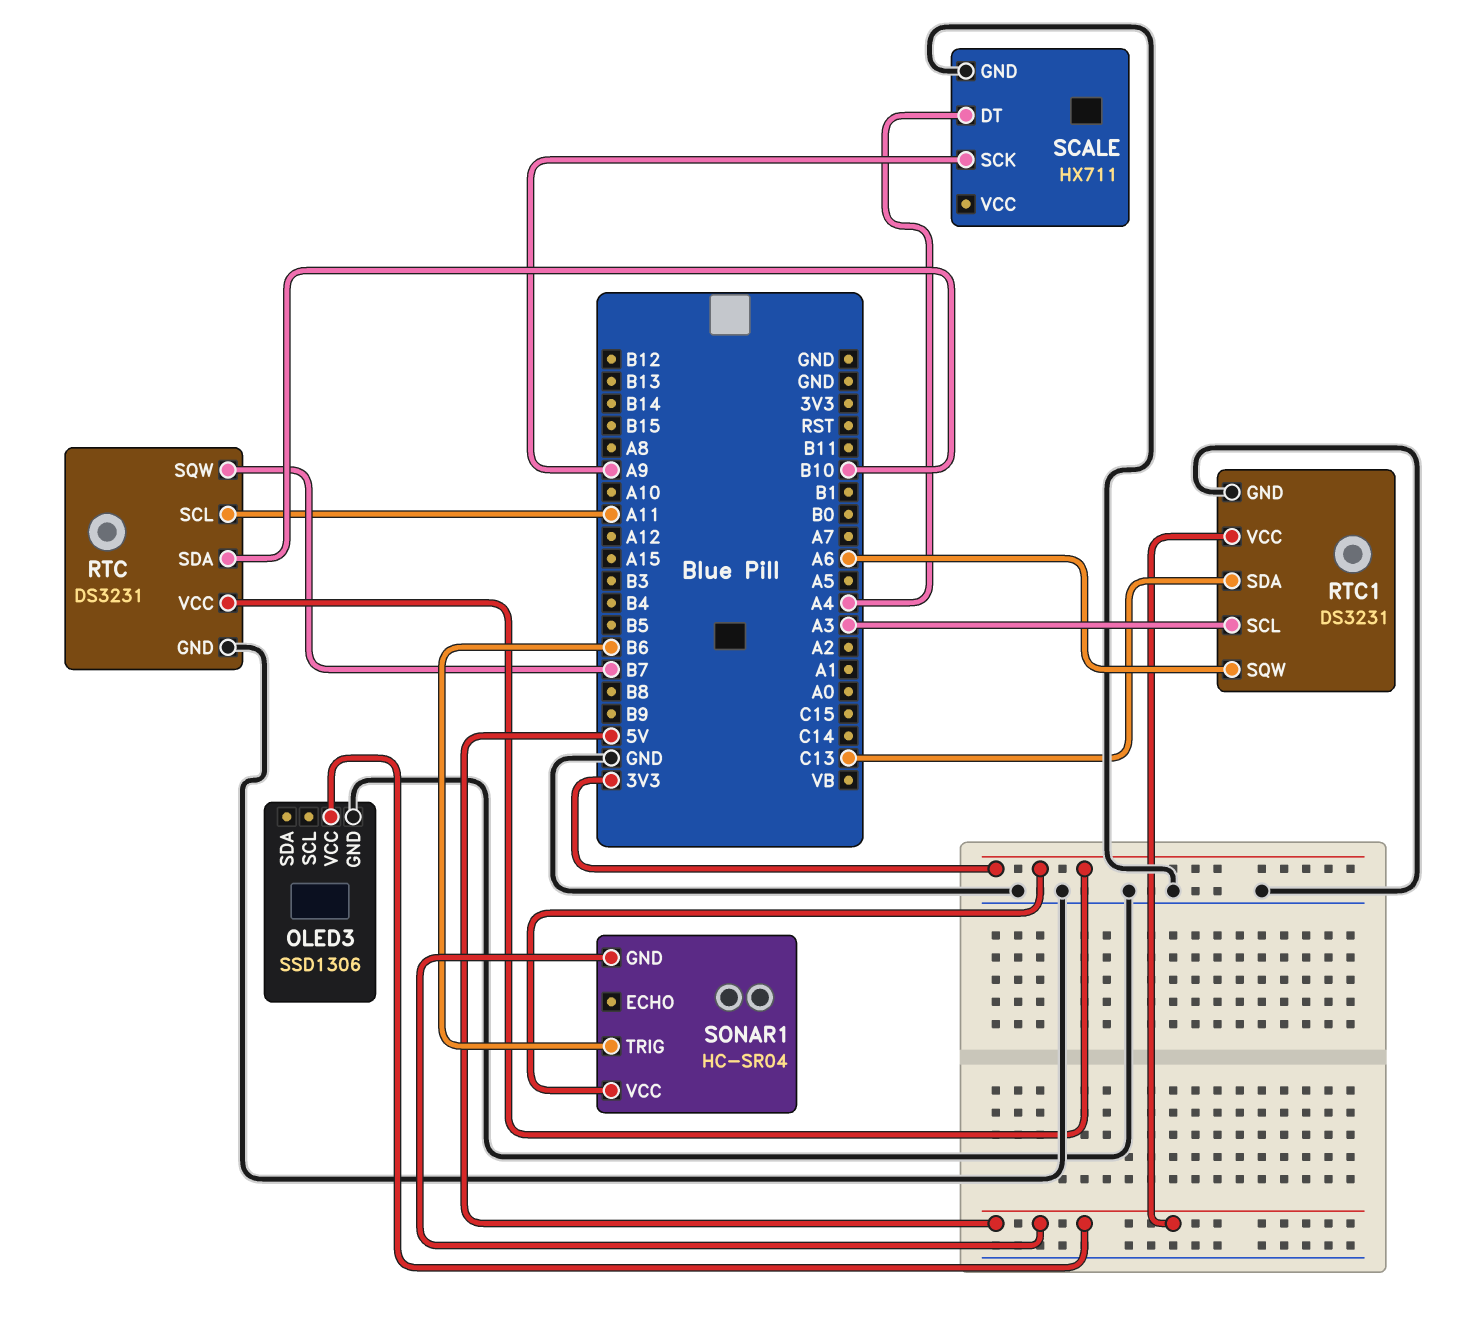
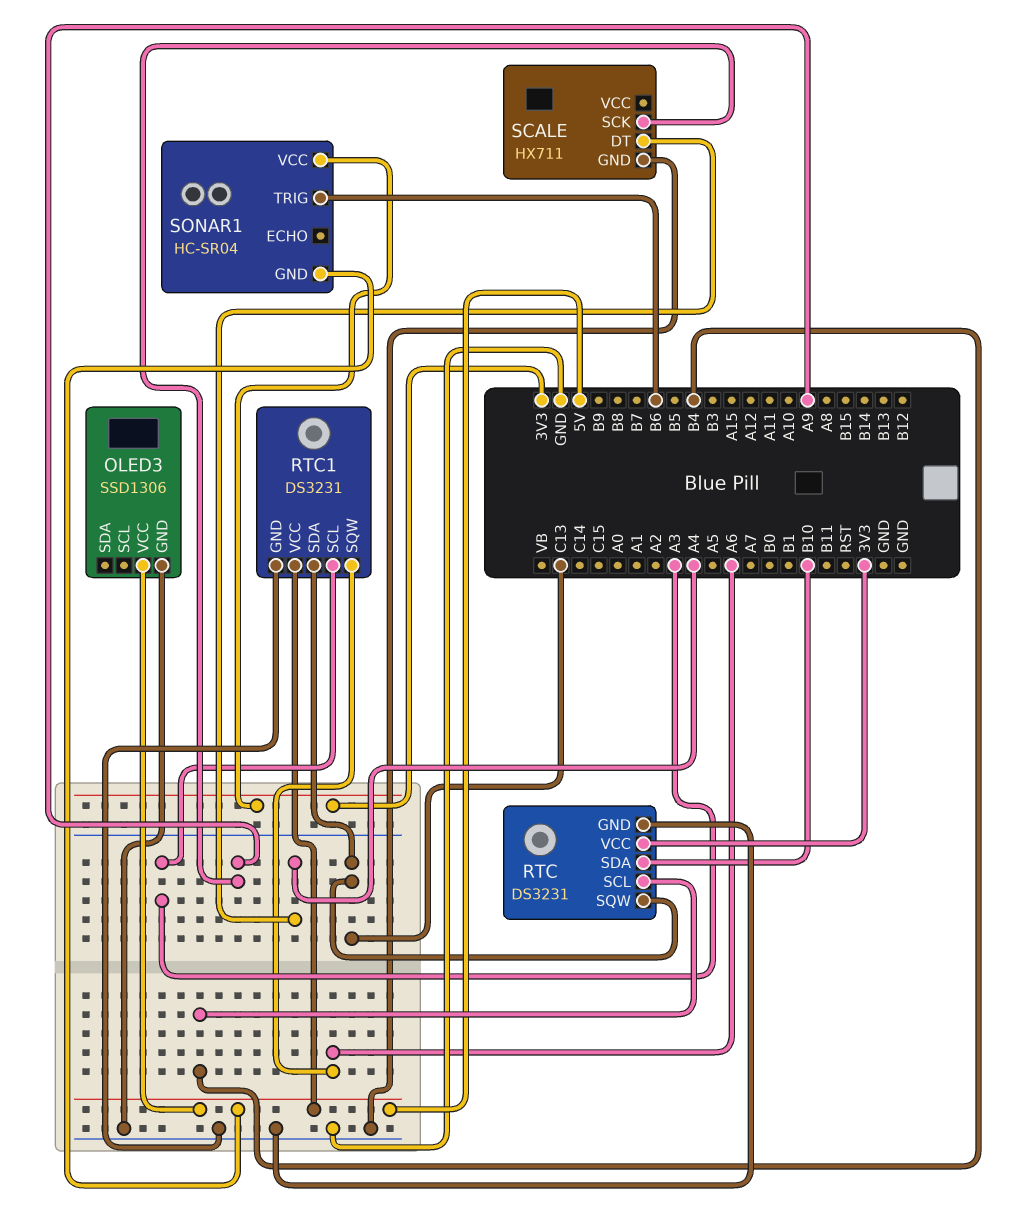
RTC pin SCL: A11 -> B4
RTC pin SQW: B7 -> C13

